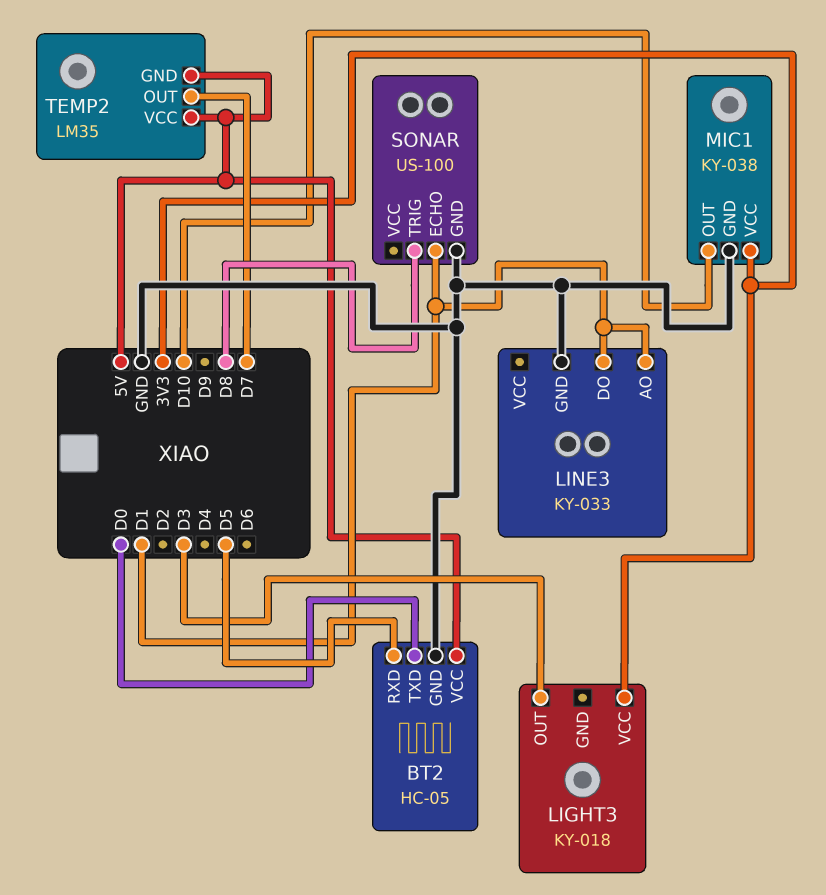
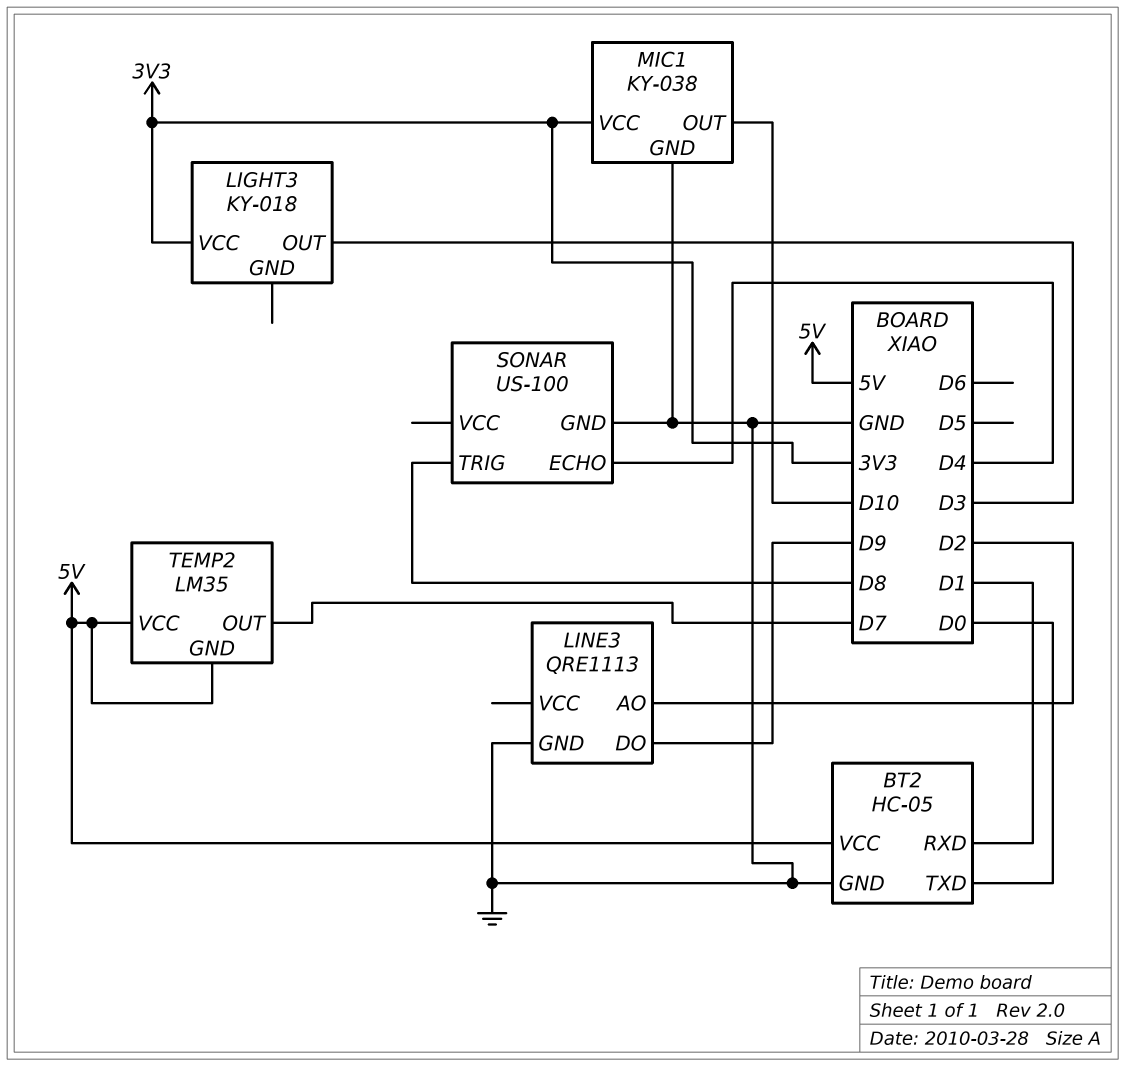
BT2 pin RXD: D5 -> D1
LINE3: KY-033 -> QRE1113
LINE3 pin AO: D1 -> D2
LINE3 pin DO: D1 -> D9
SONAR pin ECHO: D1 -> D4

